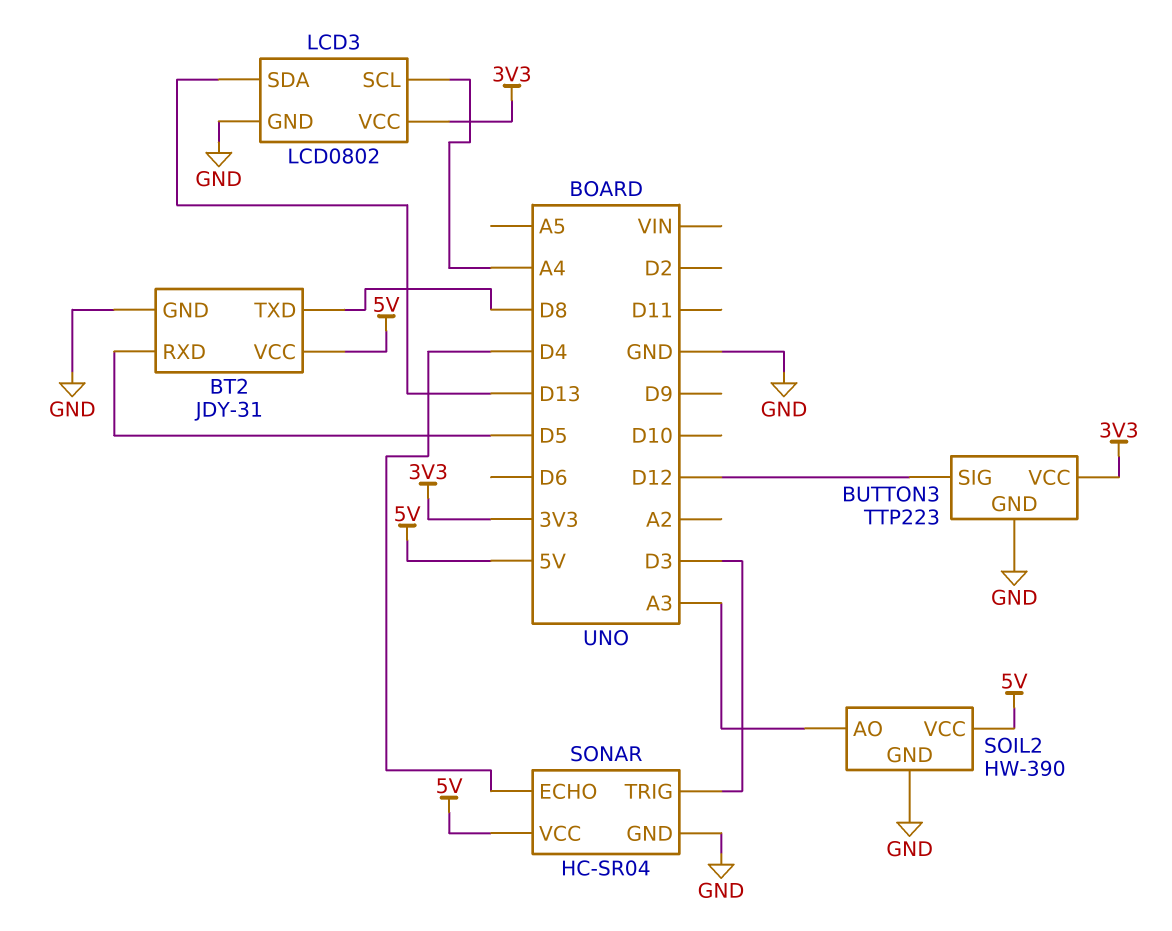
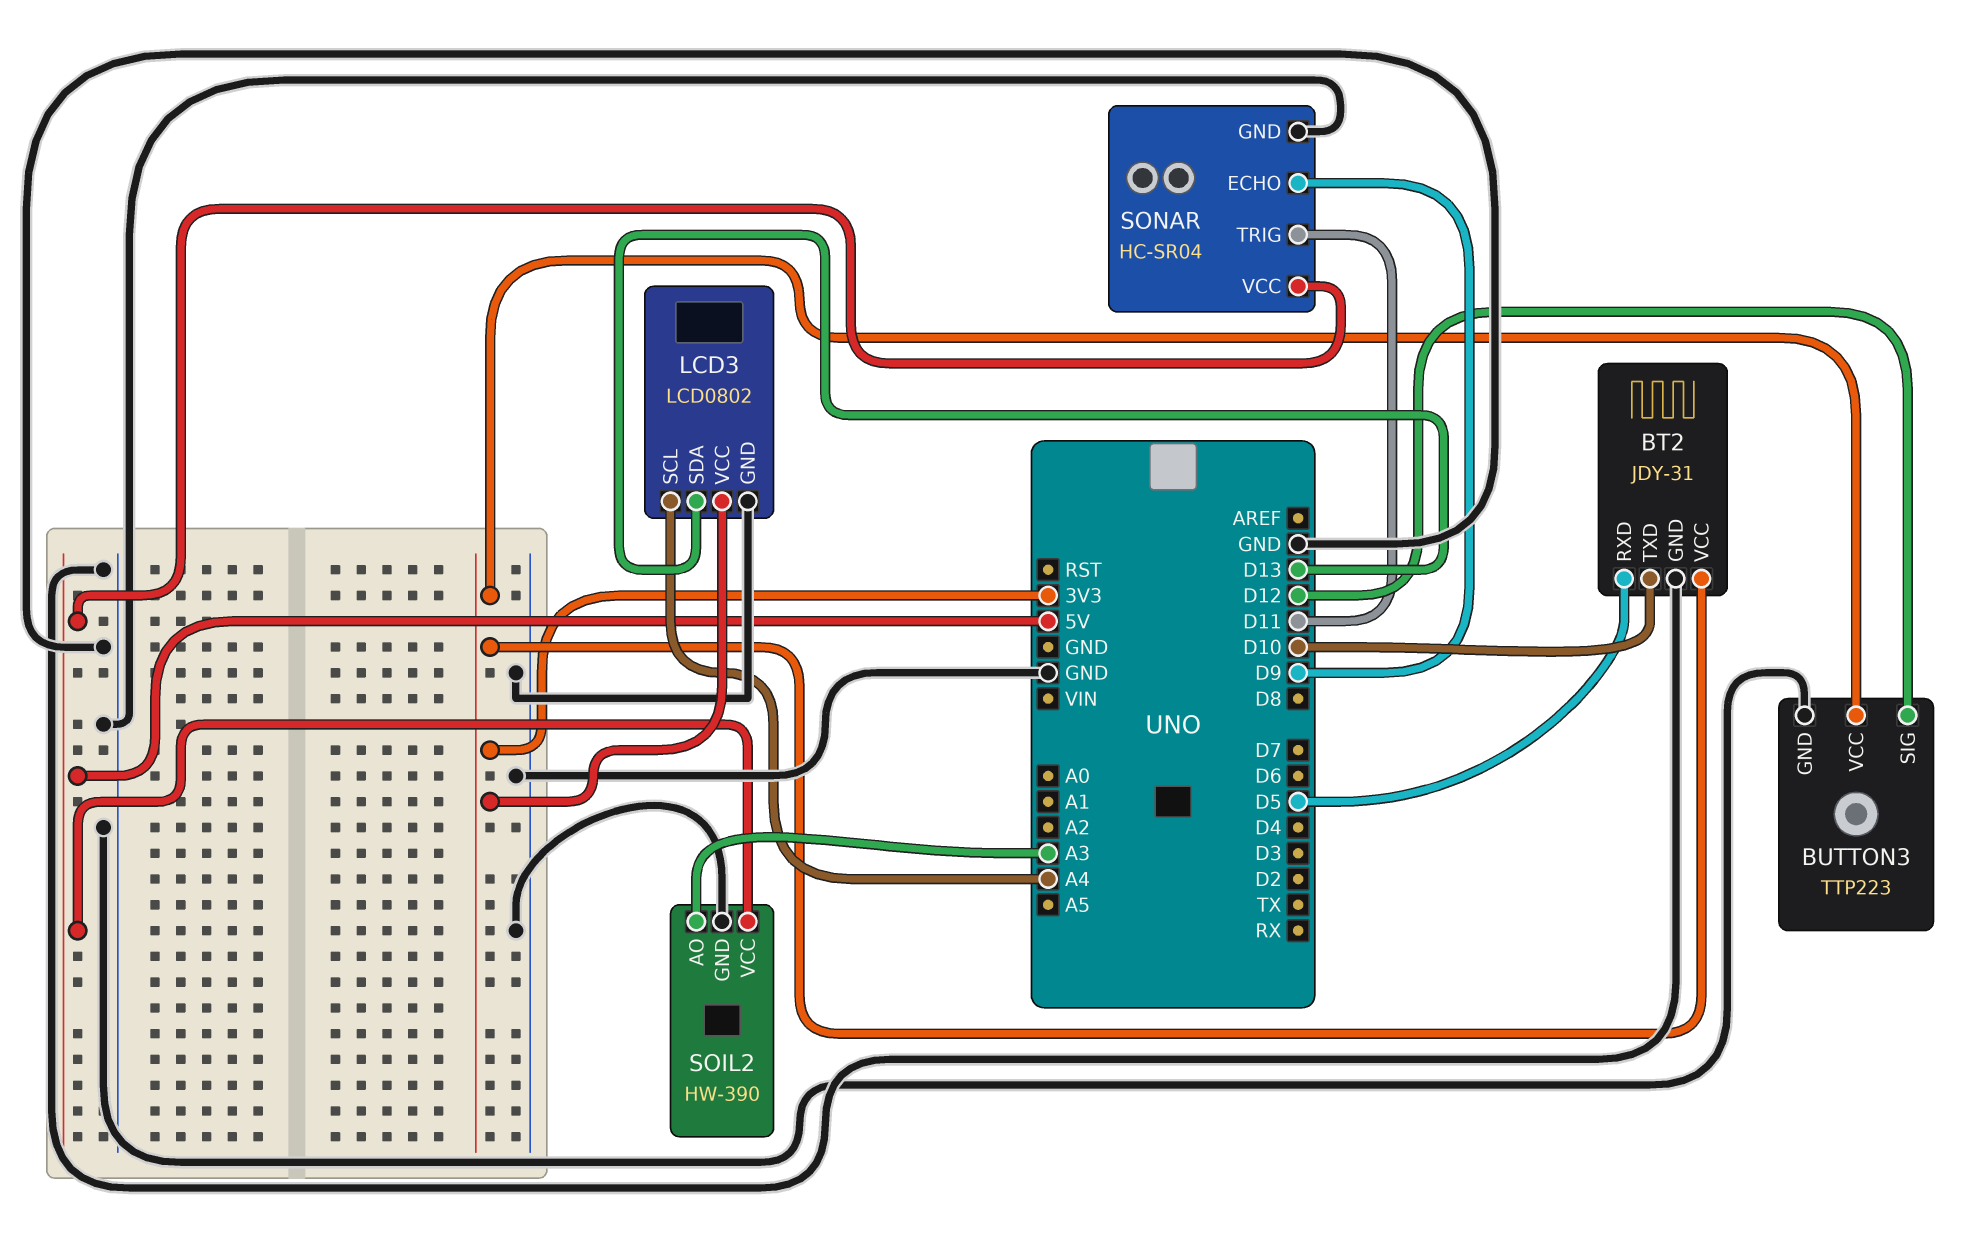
BT2 pin TXD: D8 -> D10
BT2 pin VCC: 5V -> 3V3
SONAR pin ECHO: D4 -> D9
SONAR pin TRIG: D3 -> D11

